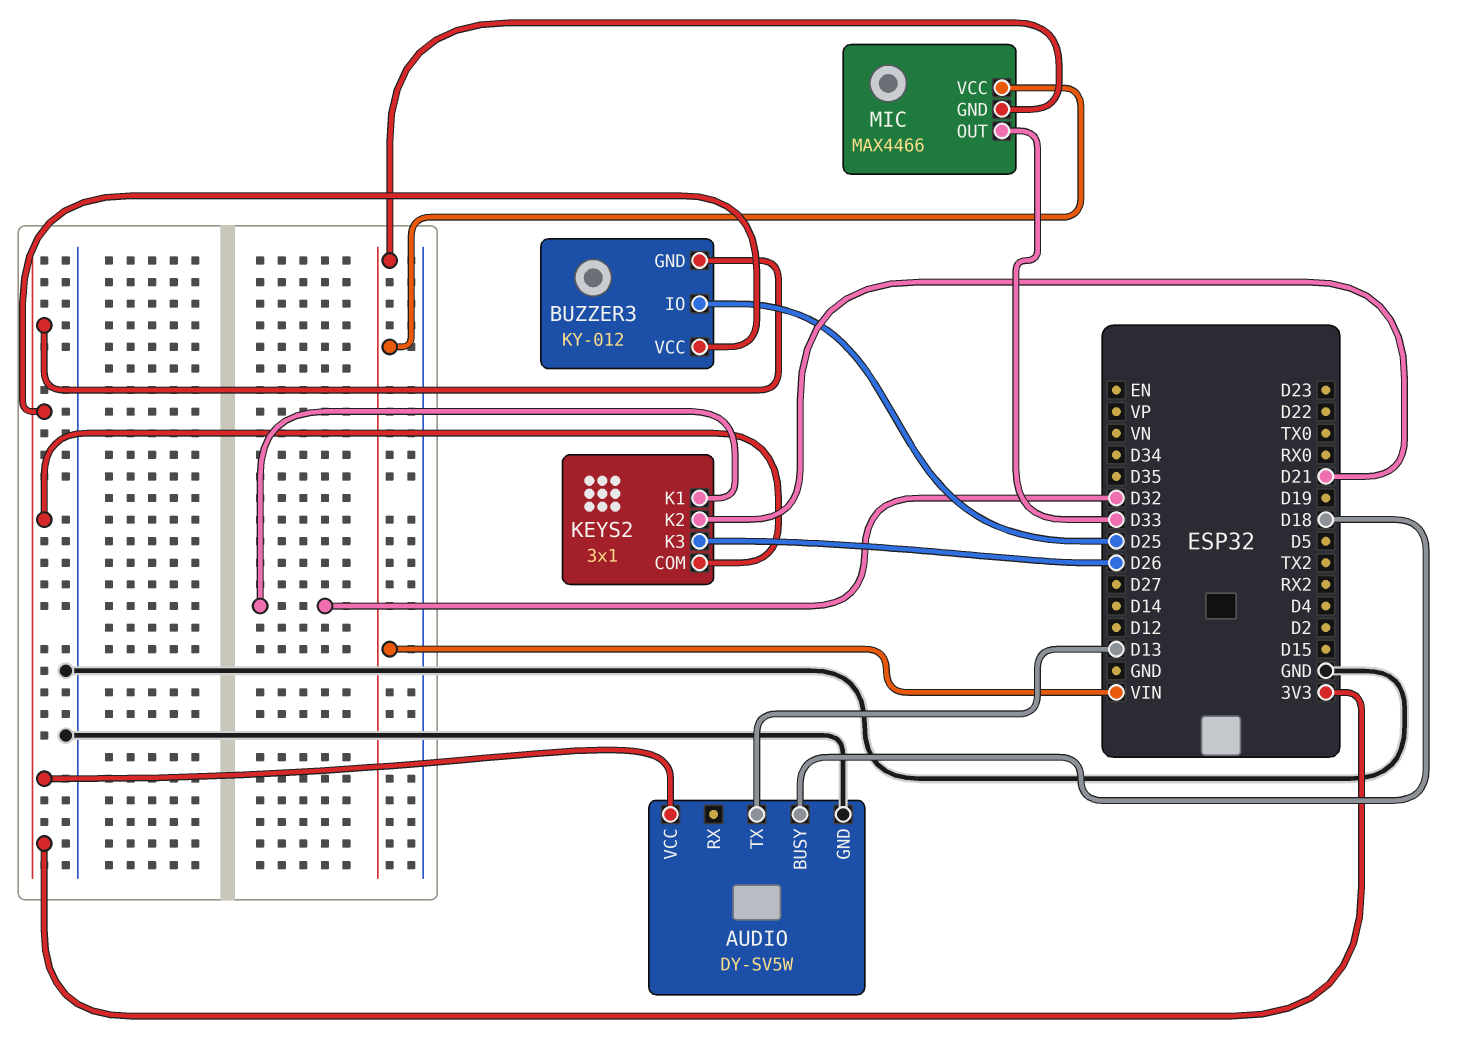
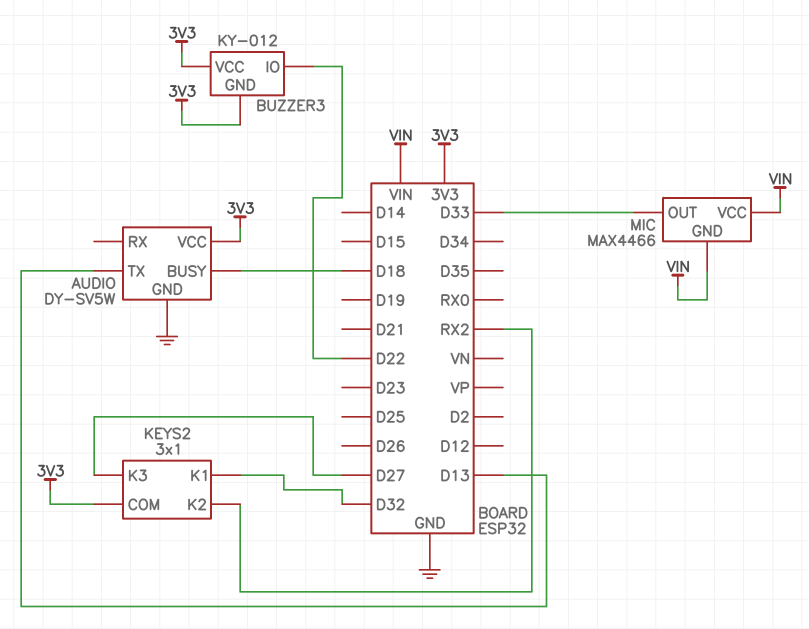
BUZZER3 pin IO: D25 -> D22
KEYS2 pin K2: D21 -> RX2
KEYS2 pin K3: D26 -> D27

